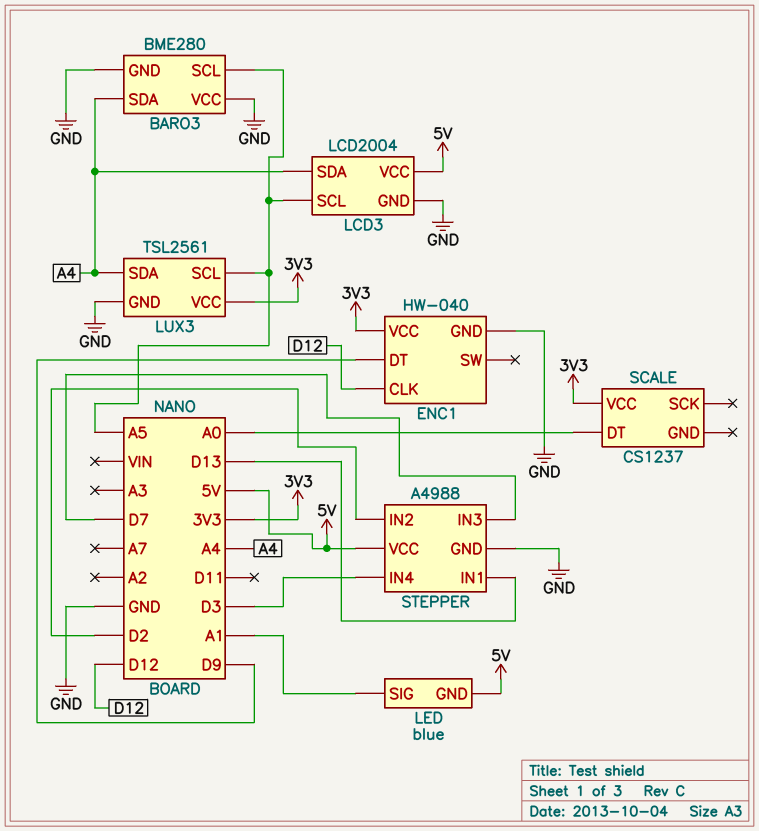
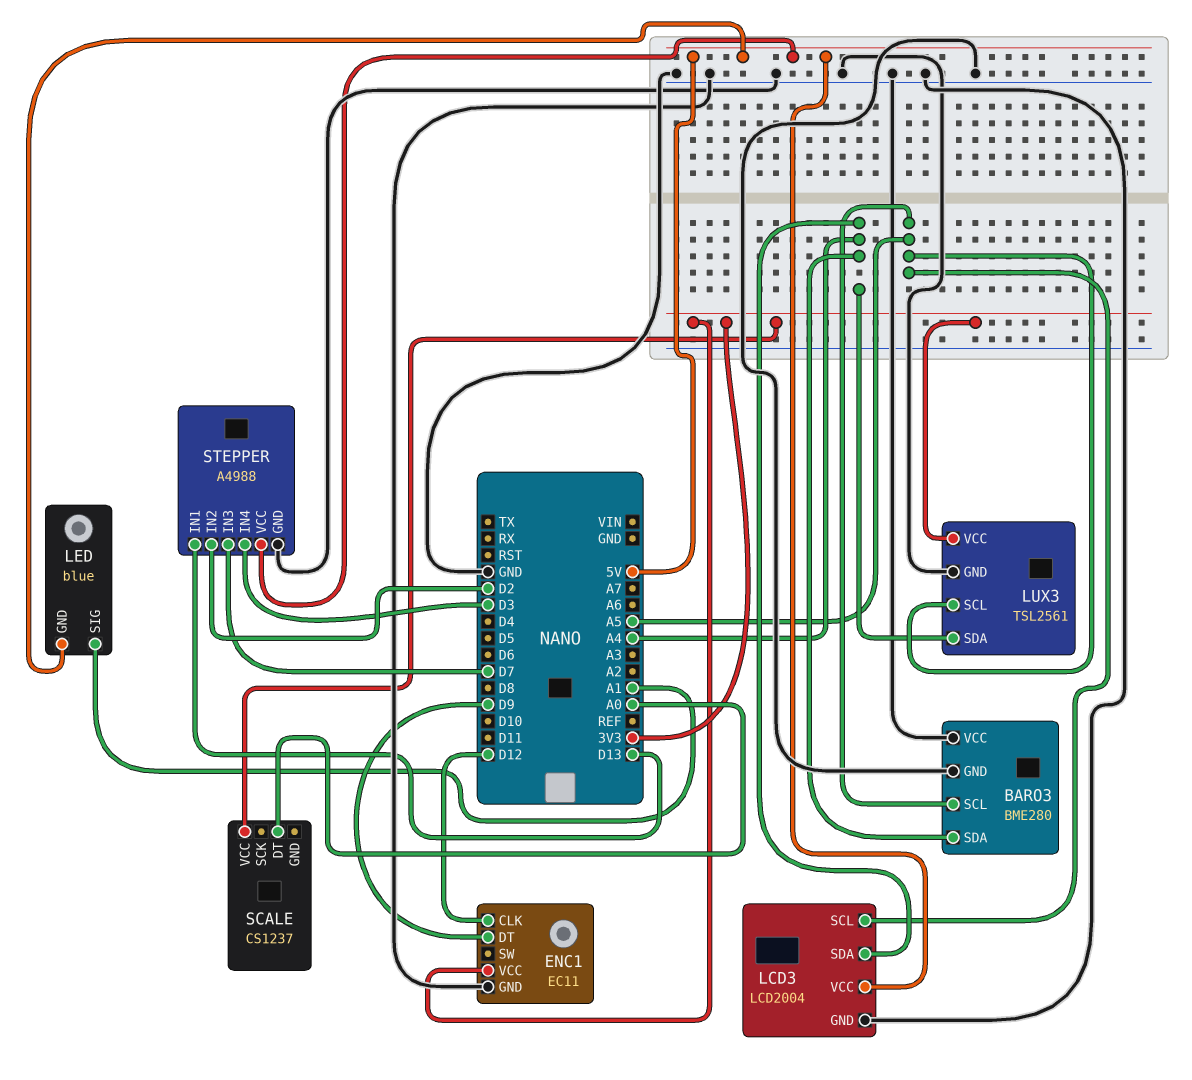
ENC1: HW-040 -> EC11

